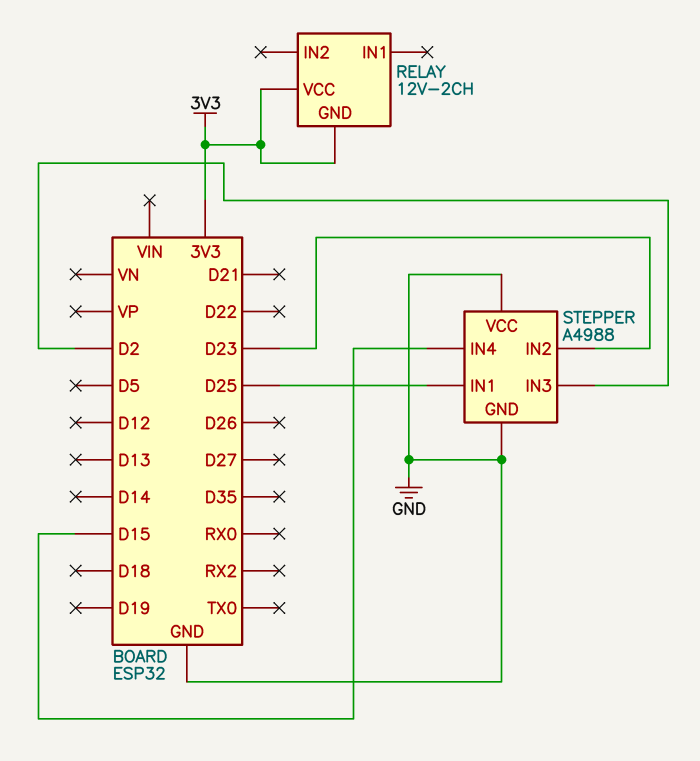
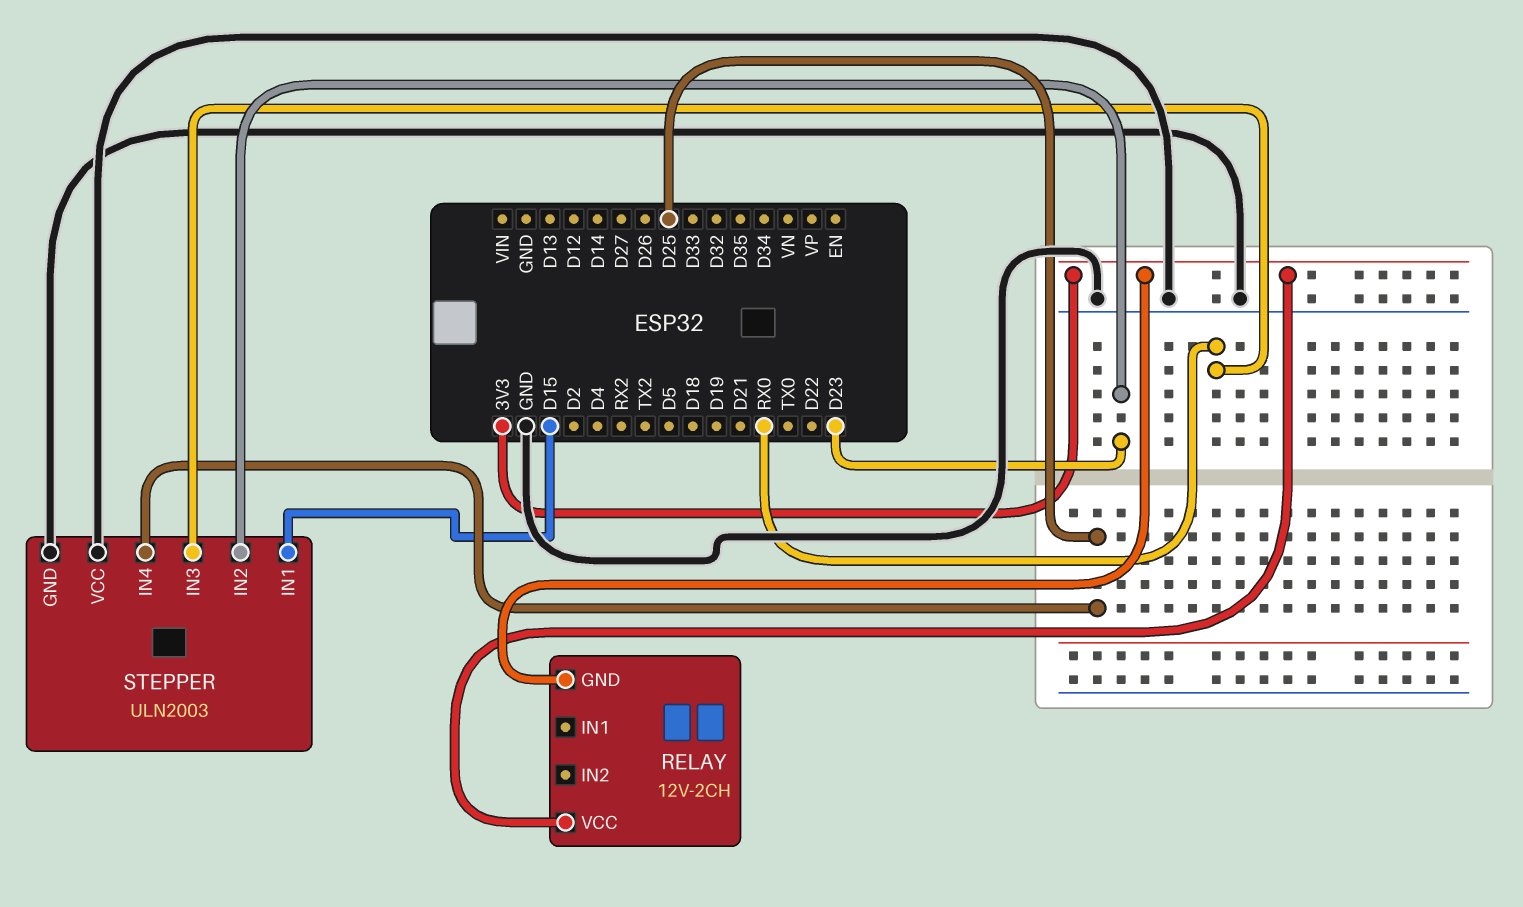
STEPPER: A4988 -> ULN2003
STEPPER pin IN1: D25 -> D15
STEPPER pin IN3: D2 -> RX0
STEPPER pin IN4: D15 -> D25

